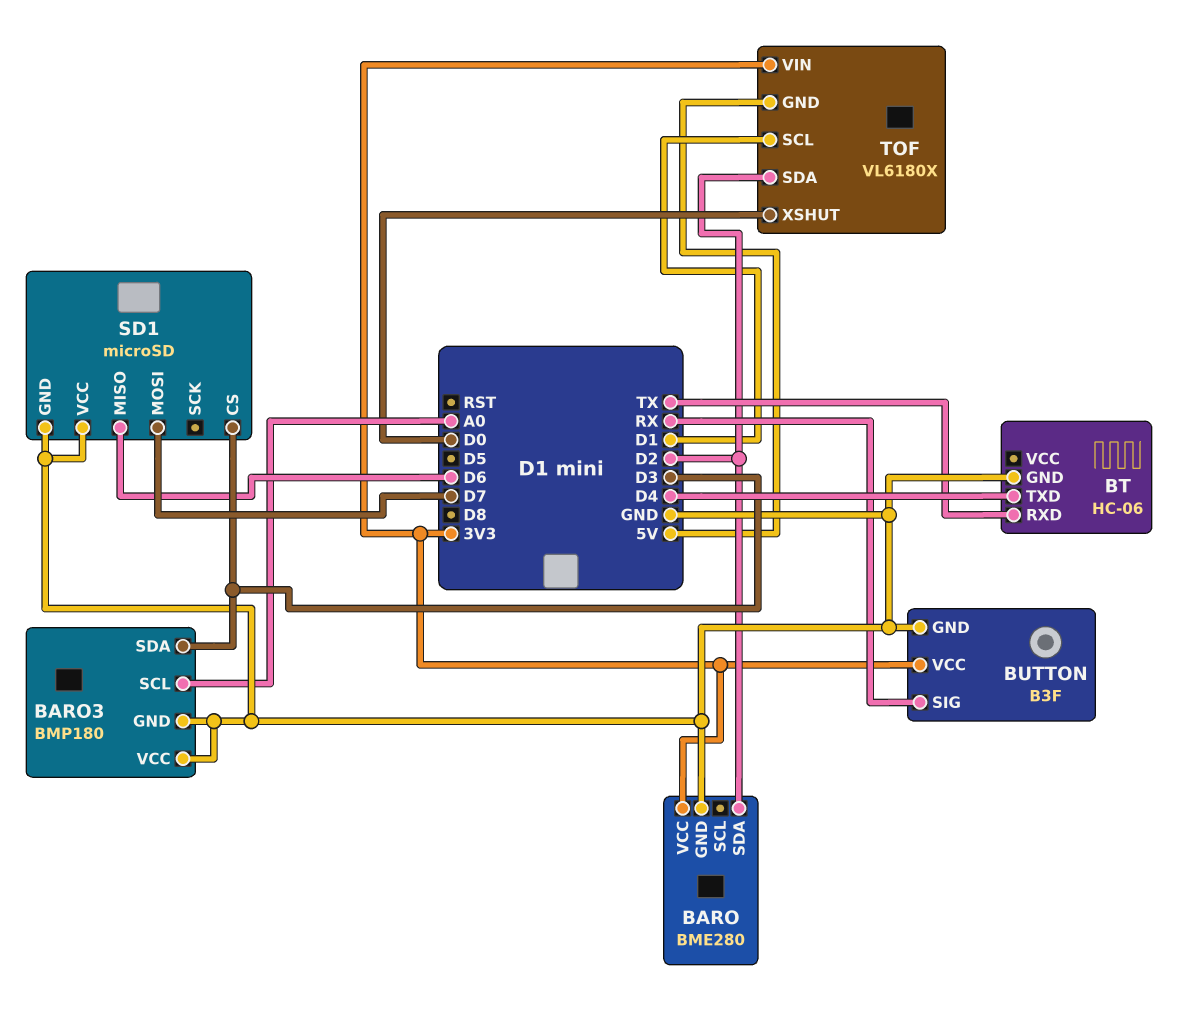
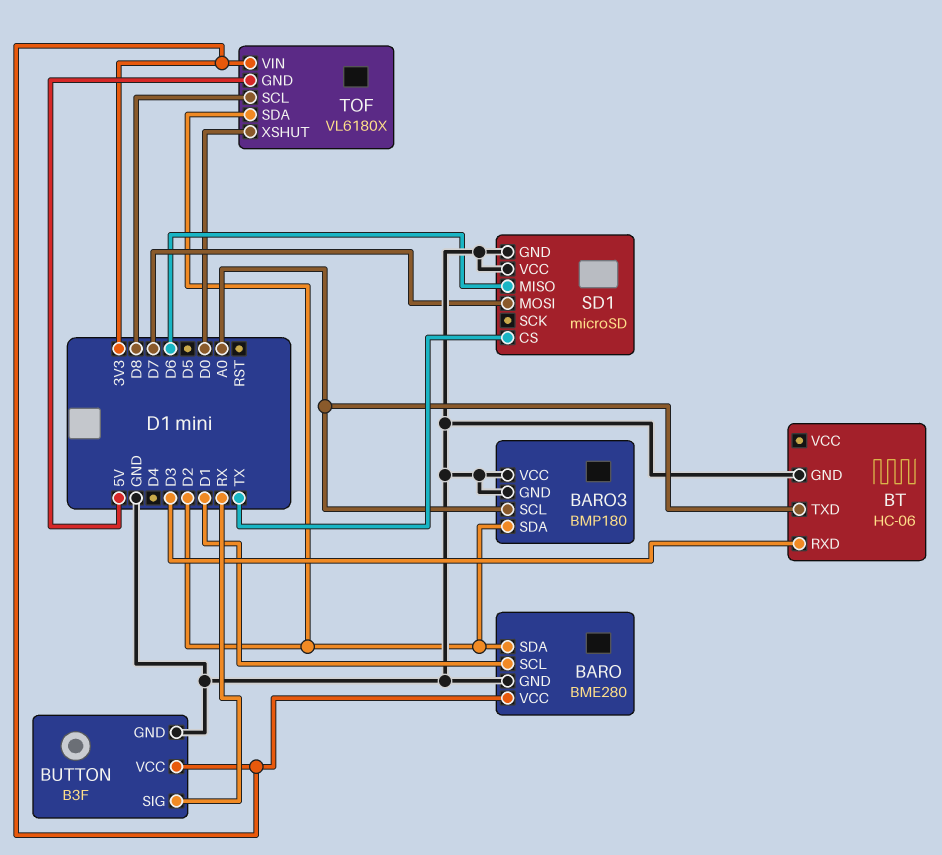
BARO pin SCL: none -> D1
BARO3 pin SDA: D3 -> D2
BT pin RXD: TX -> D3
BT pin TXD: D4 -> A0
SD1 pin CS: D3 -> TX
TOF pin SCL: D1 -> D8

